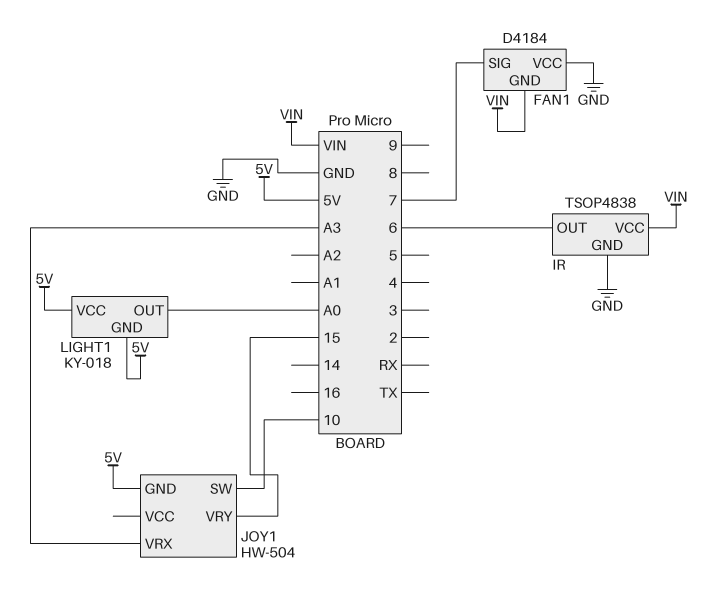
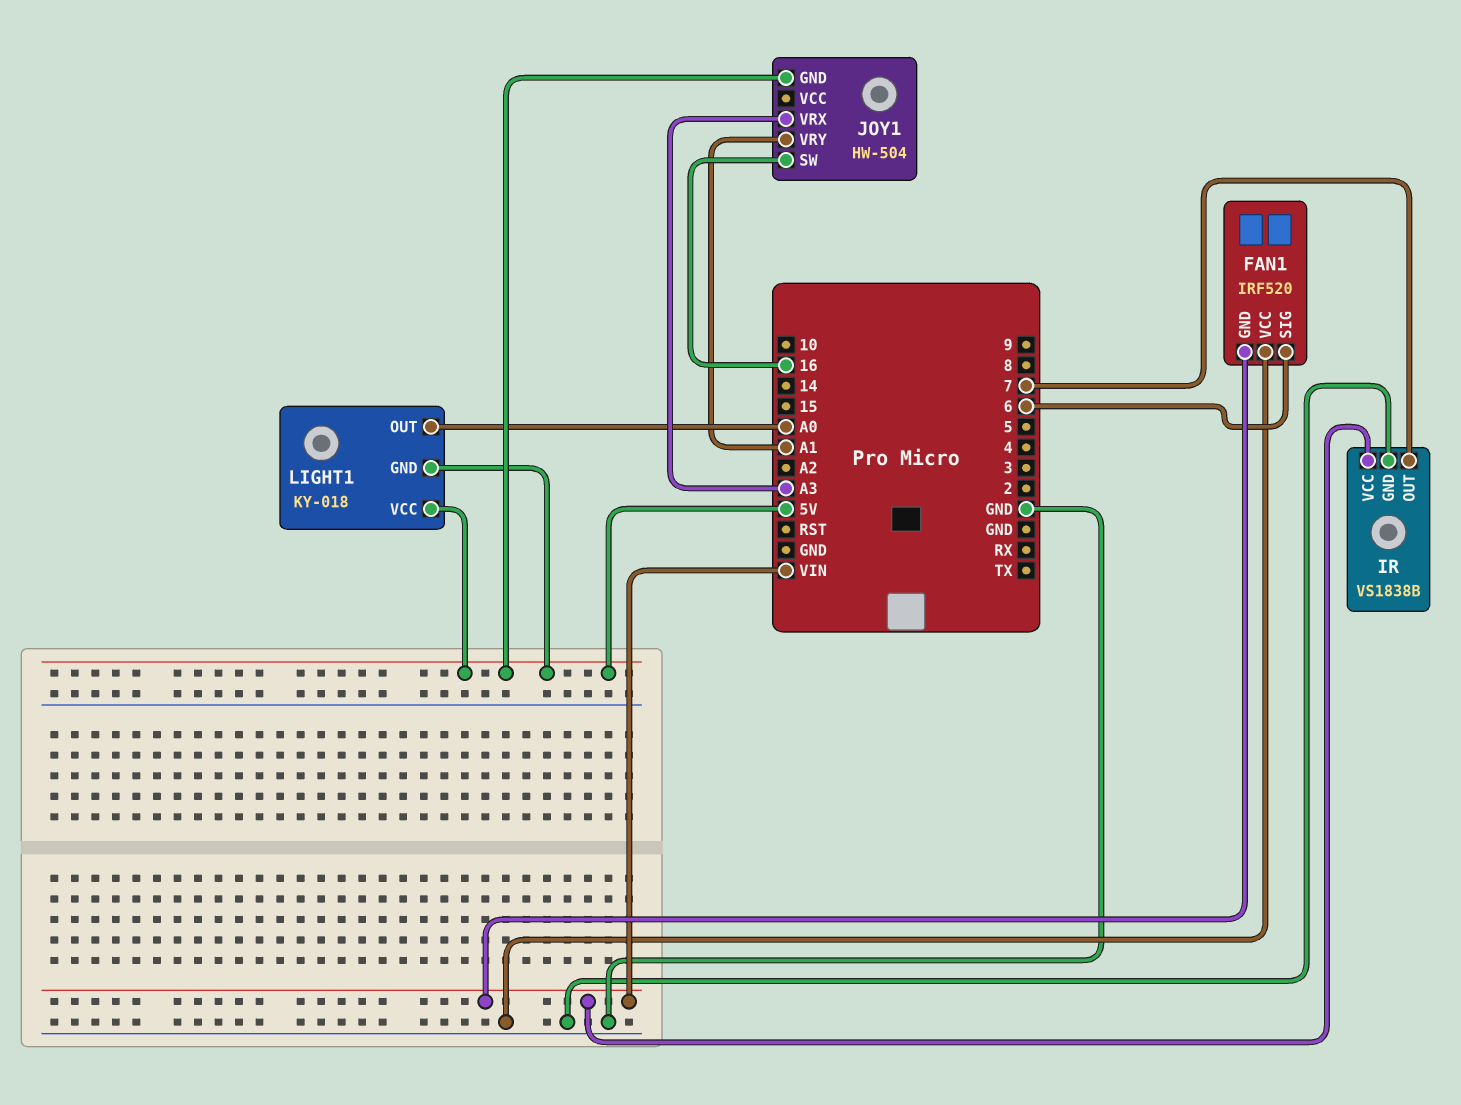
FAN1: D4184 -> IRF520
FAN1 pin SIG: 7 -> 6
IR: TSOP4838 -> VS1838B
IR pin OUT: 6 -> 7
JOY1 pin SW: 10 -> 16
JOY1 pin VRY: 15 -> A1

